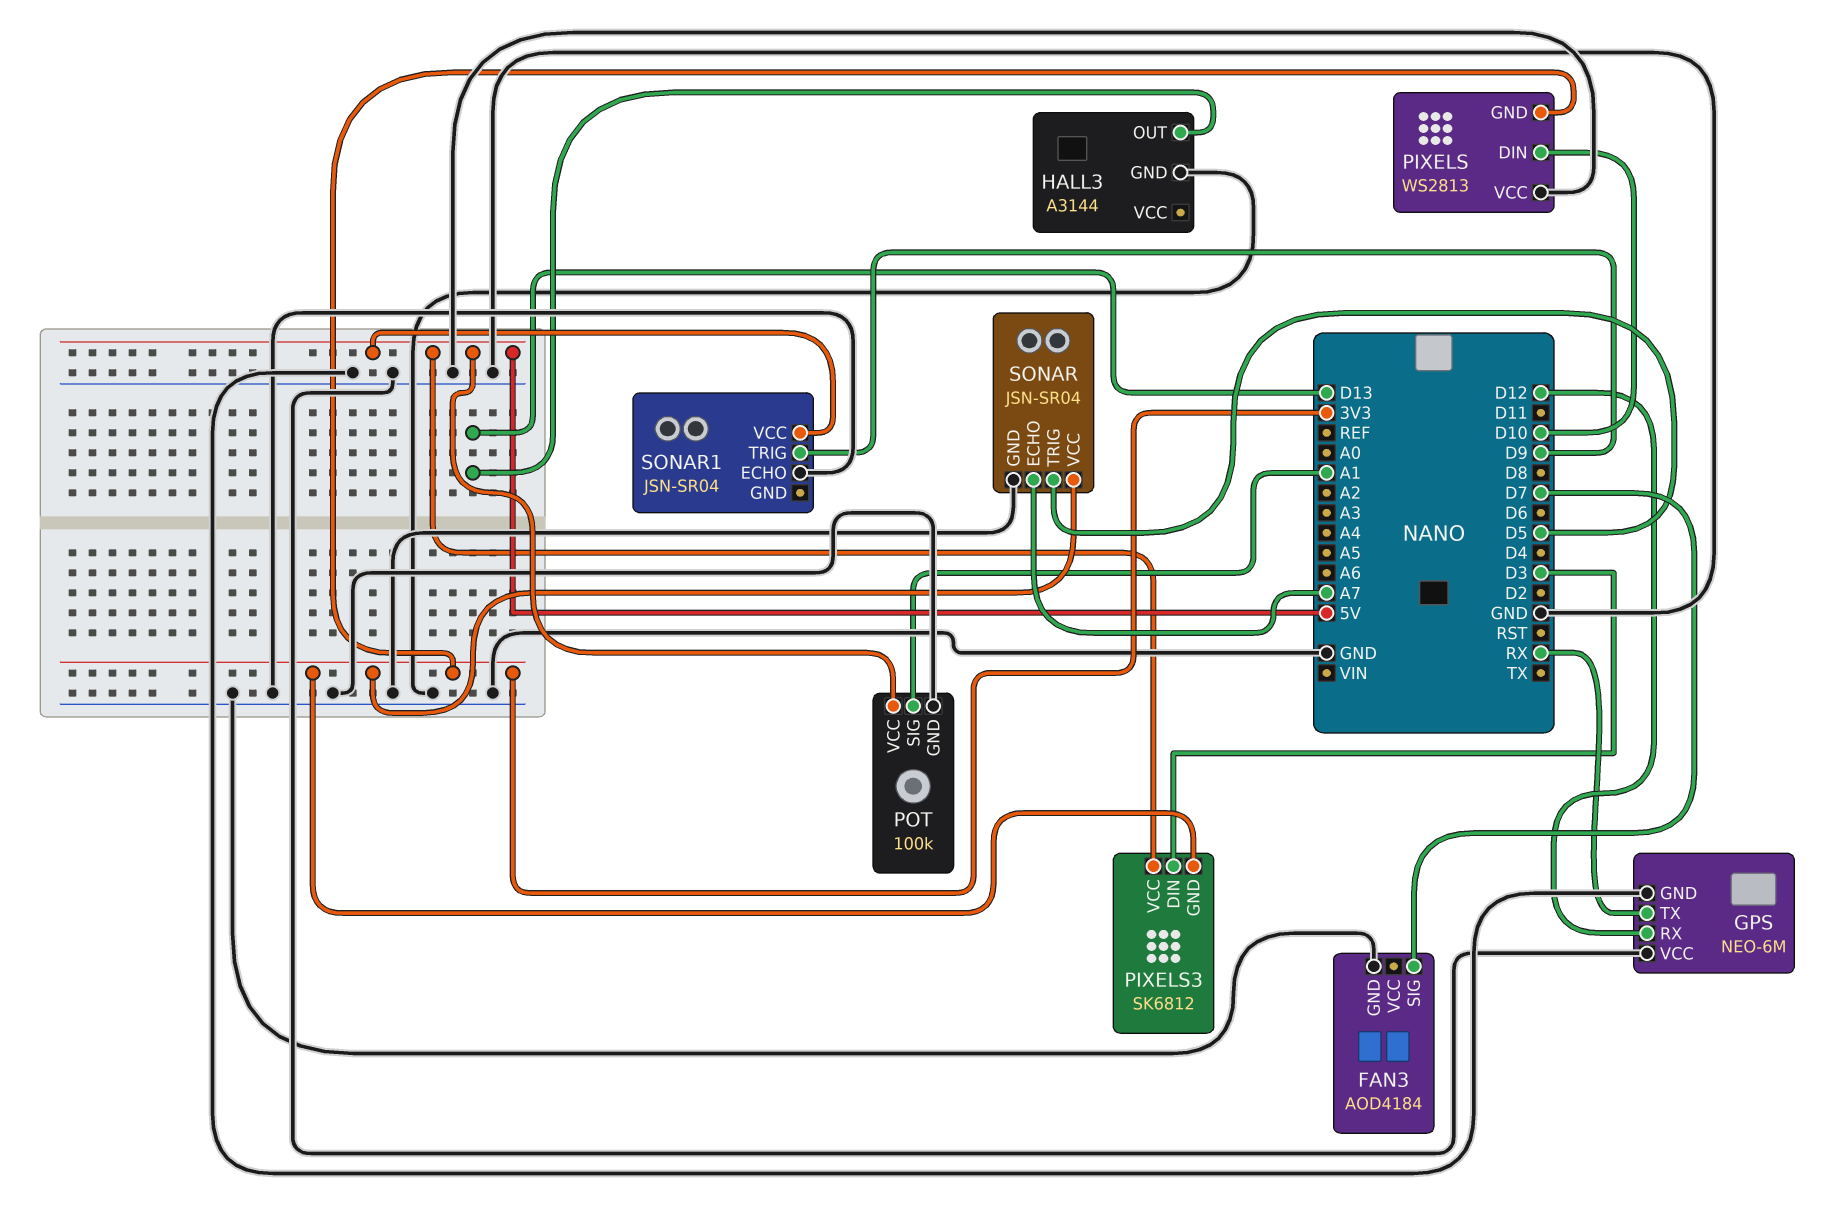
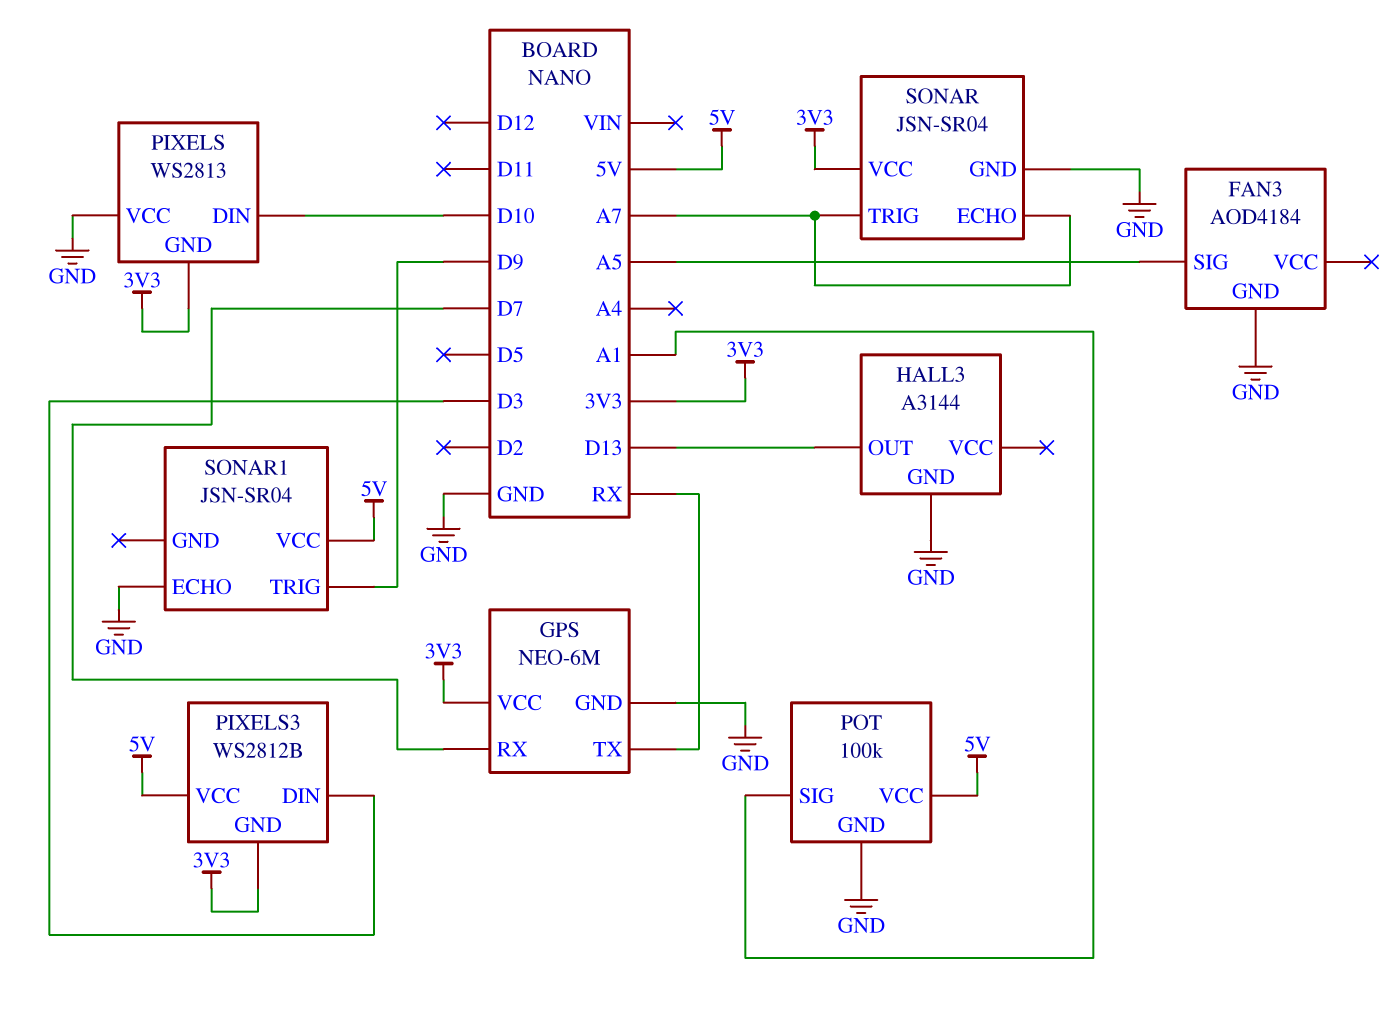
FAN3 pin SIG: D7 -> A5
GPS pin RX: D12 -> D7
GPS pin VCC: GND -> 3V3
PIXELS3: SK6812 -> WS2812B
SONAR pin TRIG: D5 -> A7

